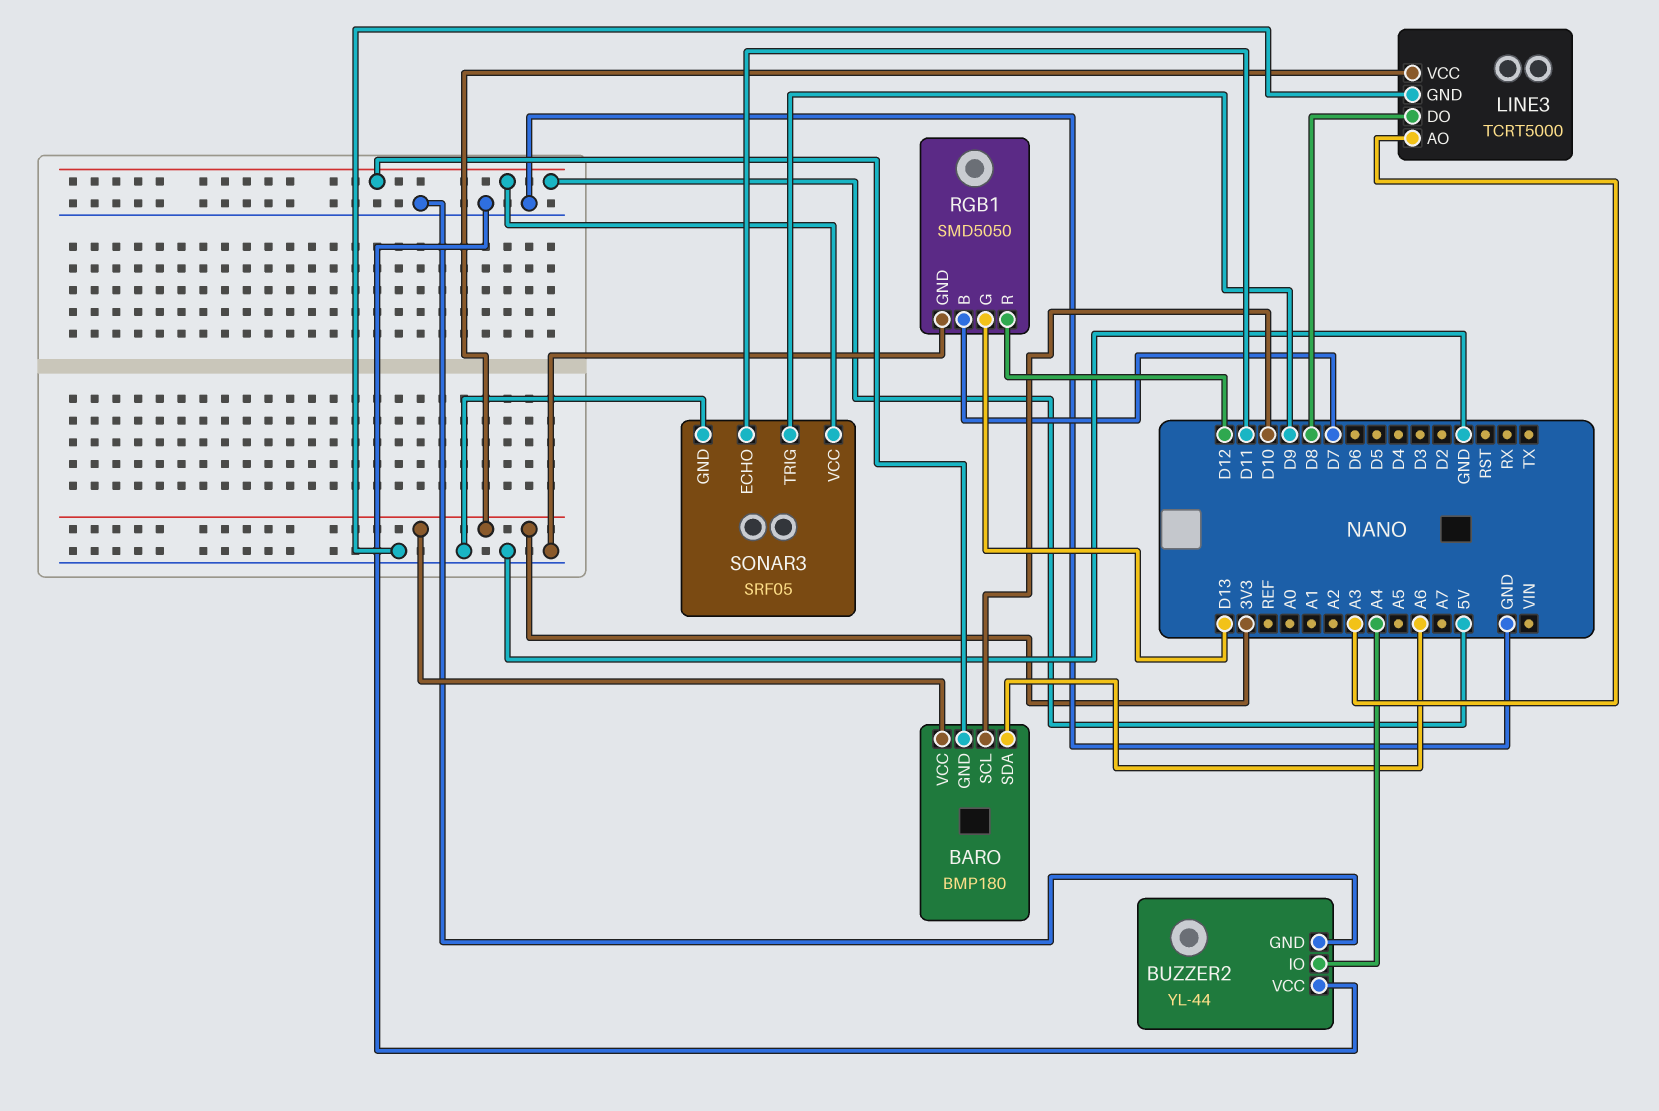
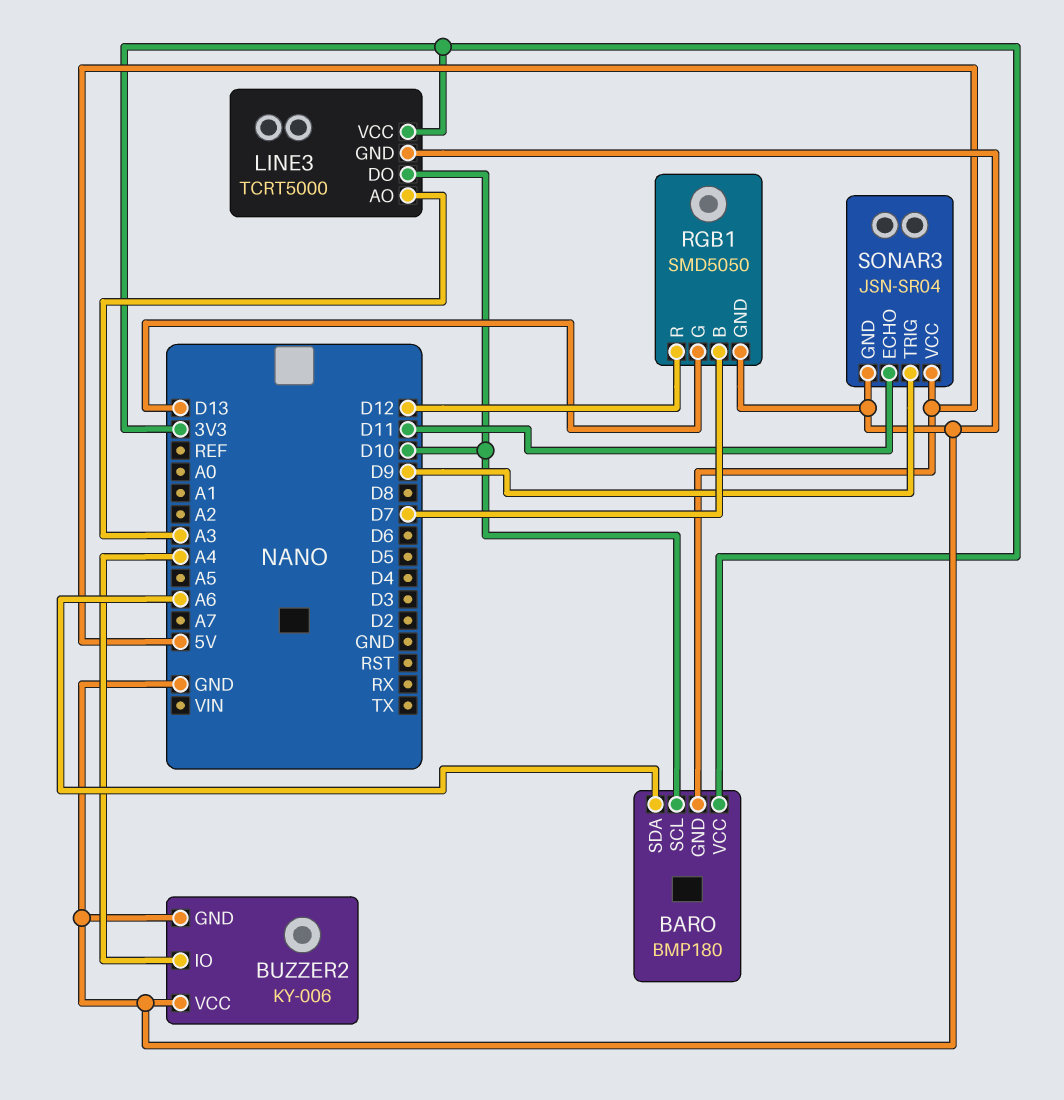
BUZZER2: YL-44 -> KY-006
LINE3 pin DO: D8 -> D10
SONAR3: SRF05 -> JSN-SR04

